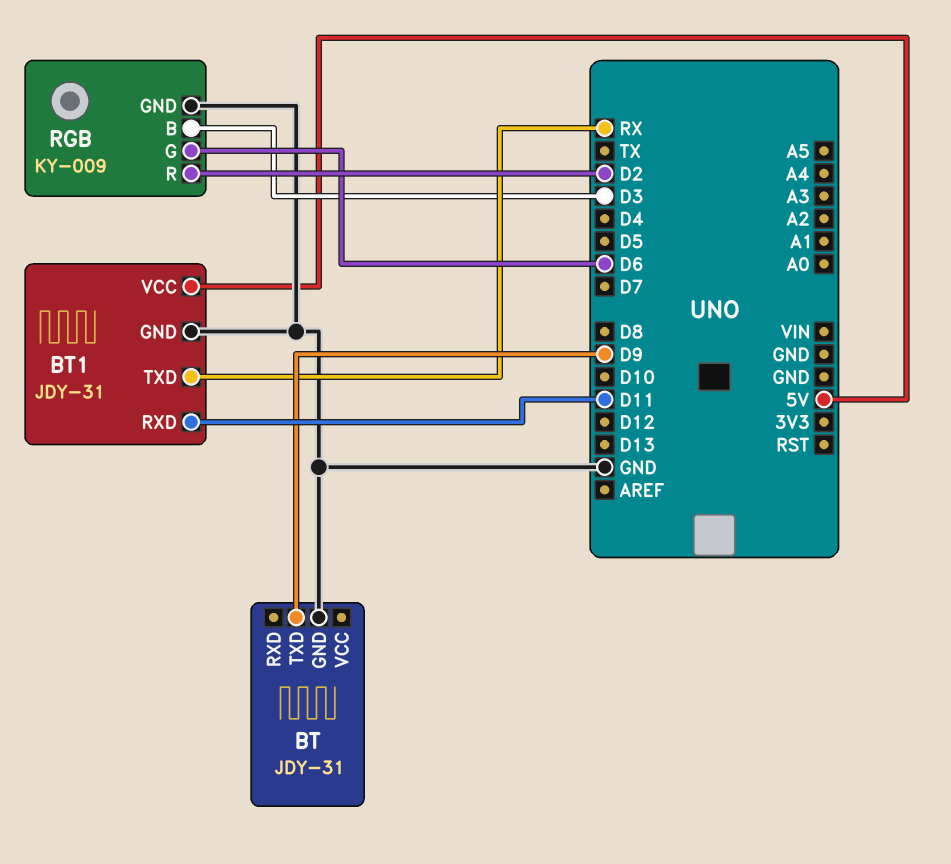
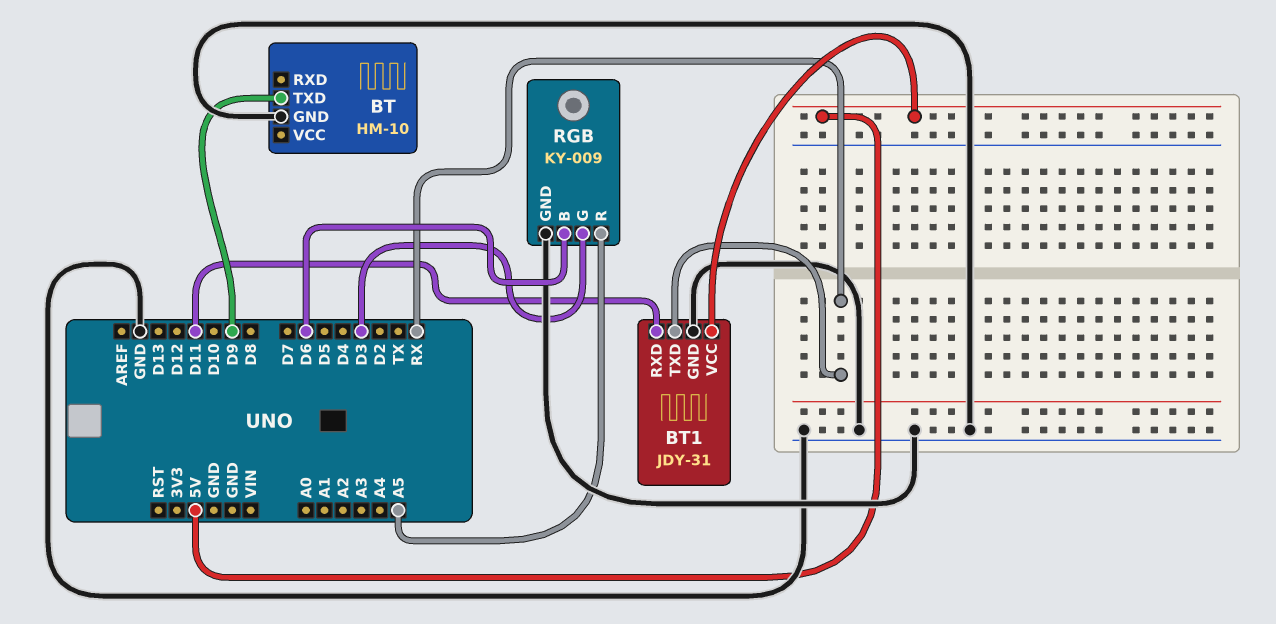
BT: JDY-31 -> HM-10
RGB pin B: D3 -> D6
RGB pin G: D6 -> D3
RGB pin R: D2 -> A5

